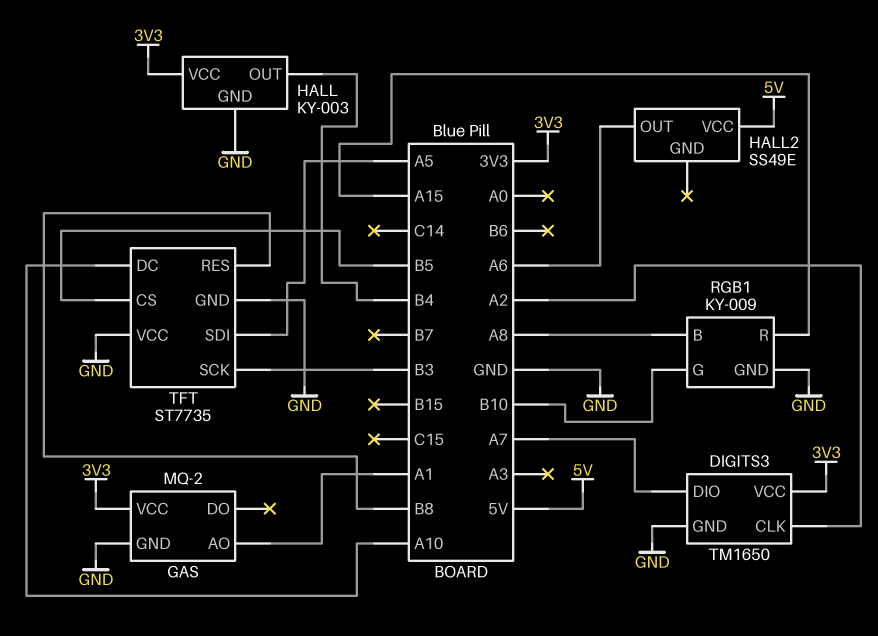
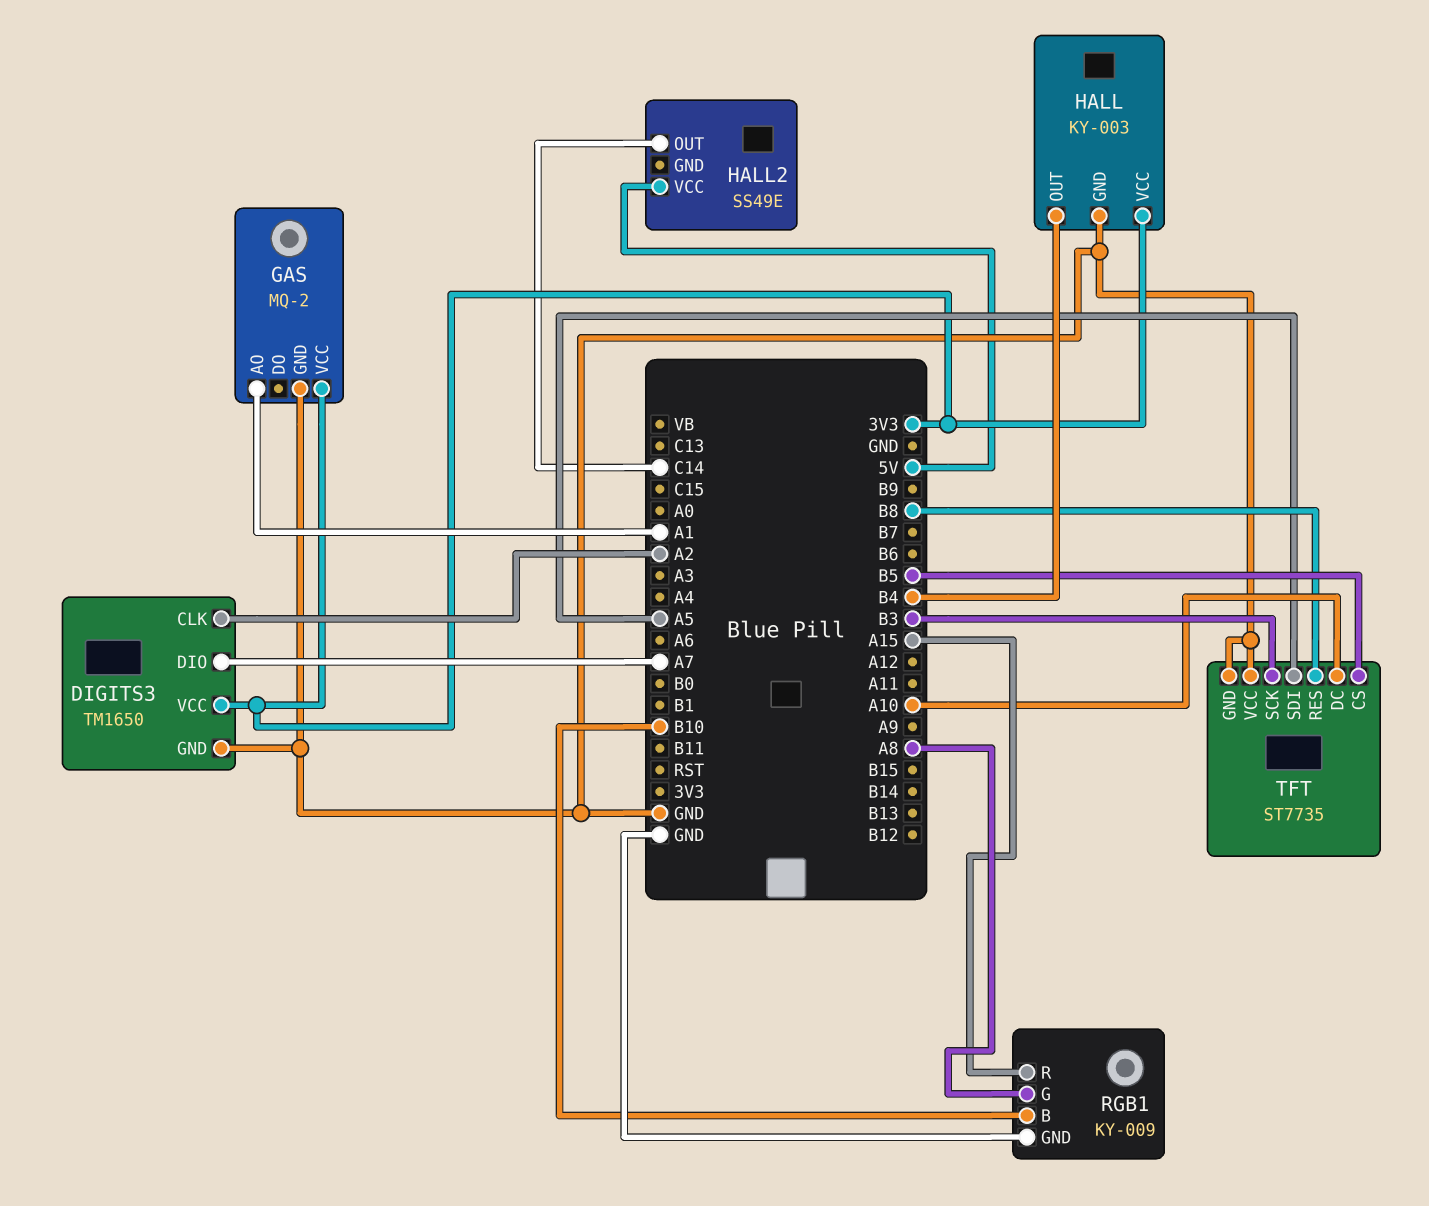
HALL2 pin OUT: A6 -> C14
RGB1 pin B: A8 -> B10
RGB1 pin G: B10 -> A8

